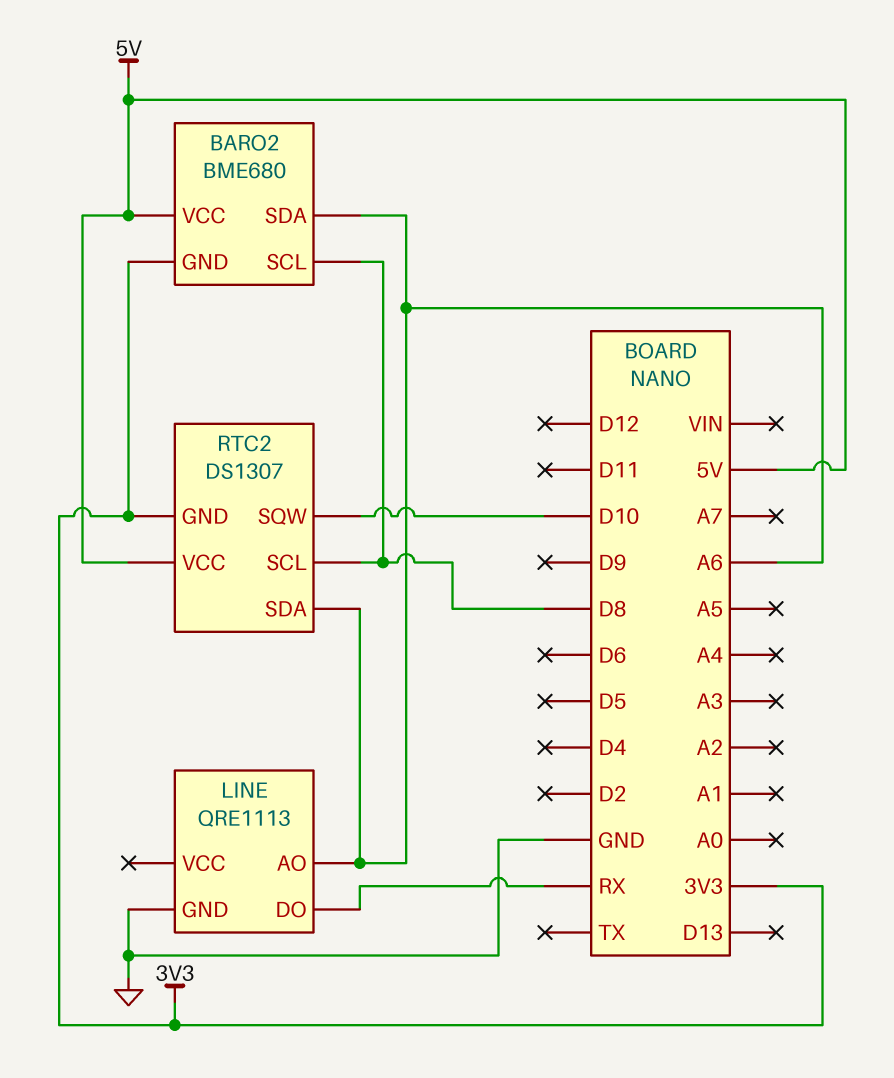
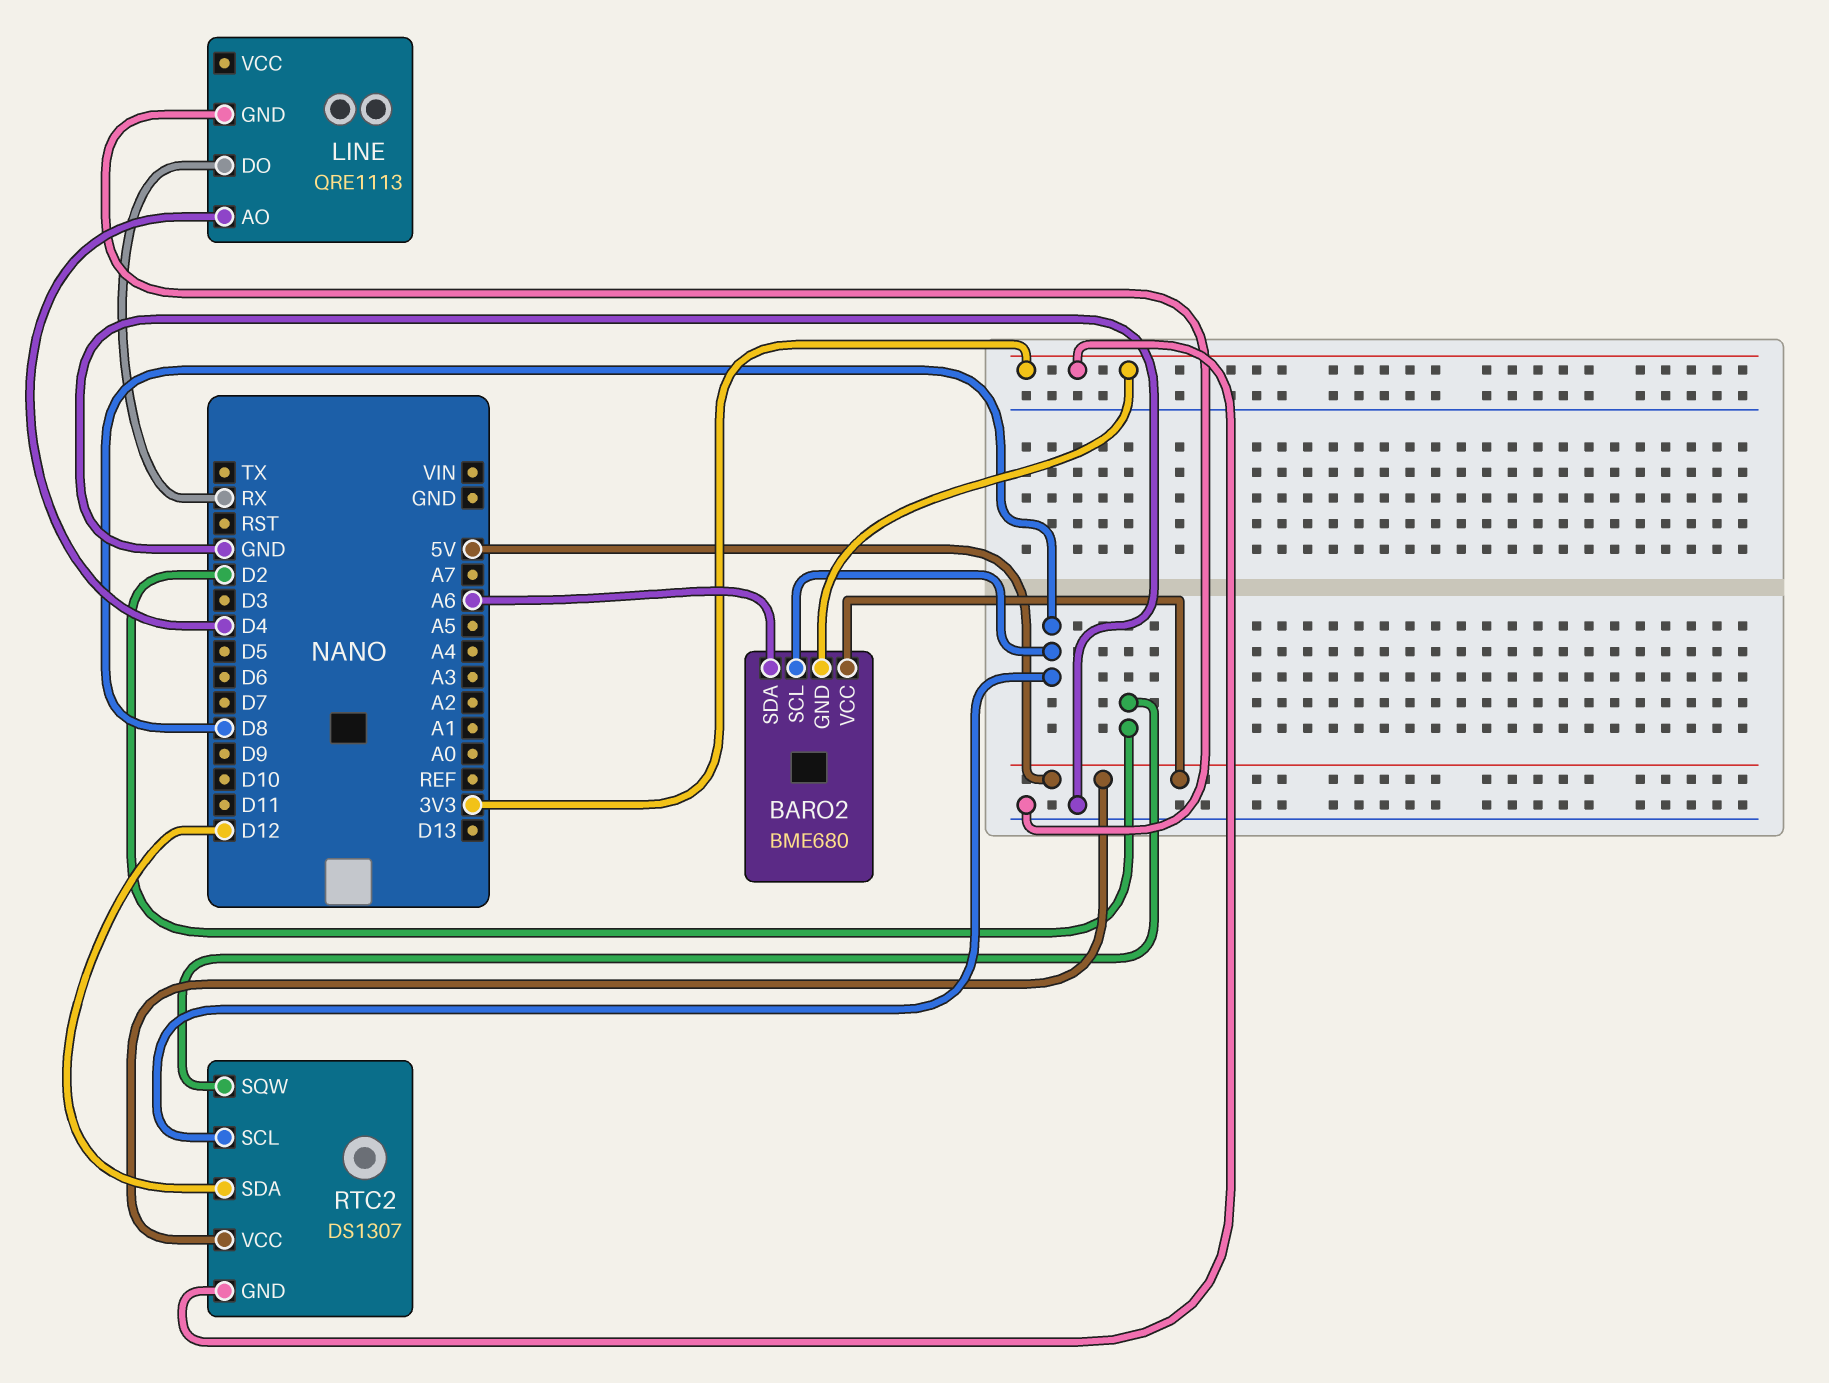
LINE pin AO: A6 -> D4
RTC2 pin SDA: A6 -> D12
RTC2 pin SQW: D10 -> D2

